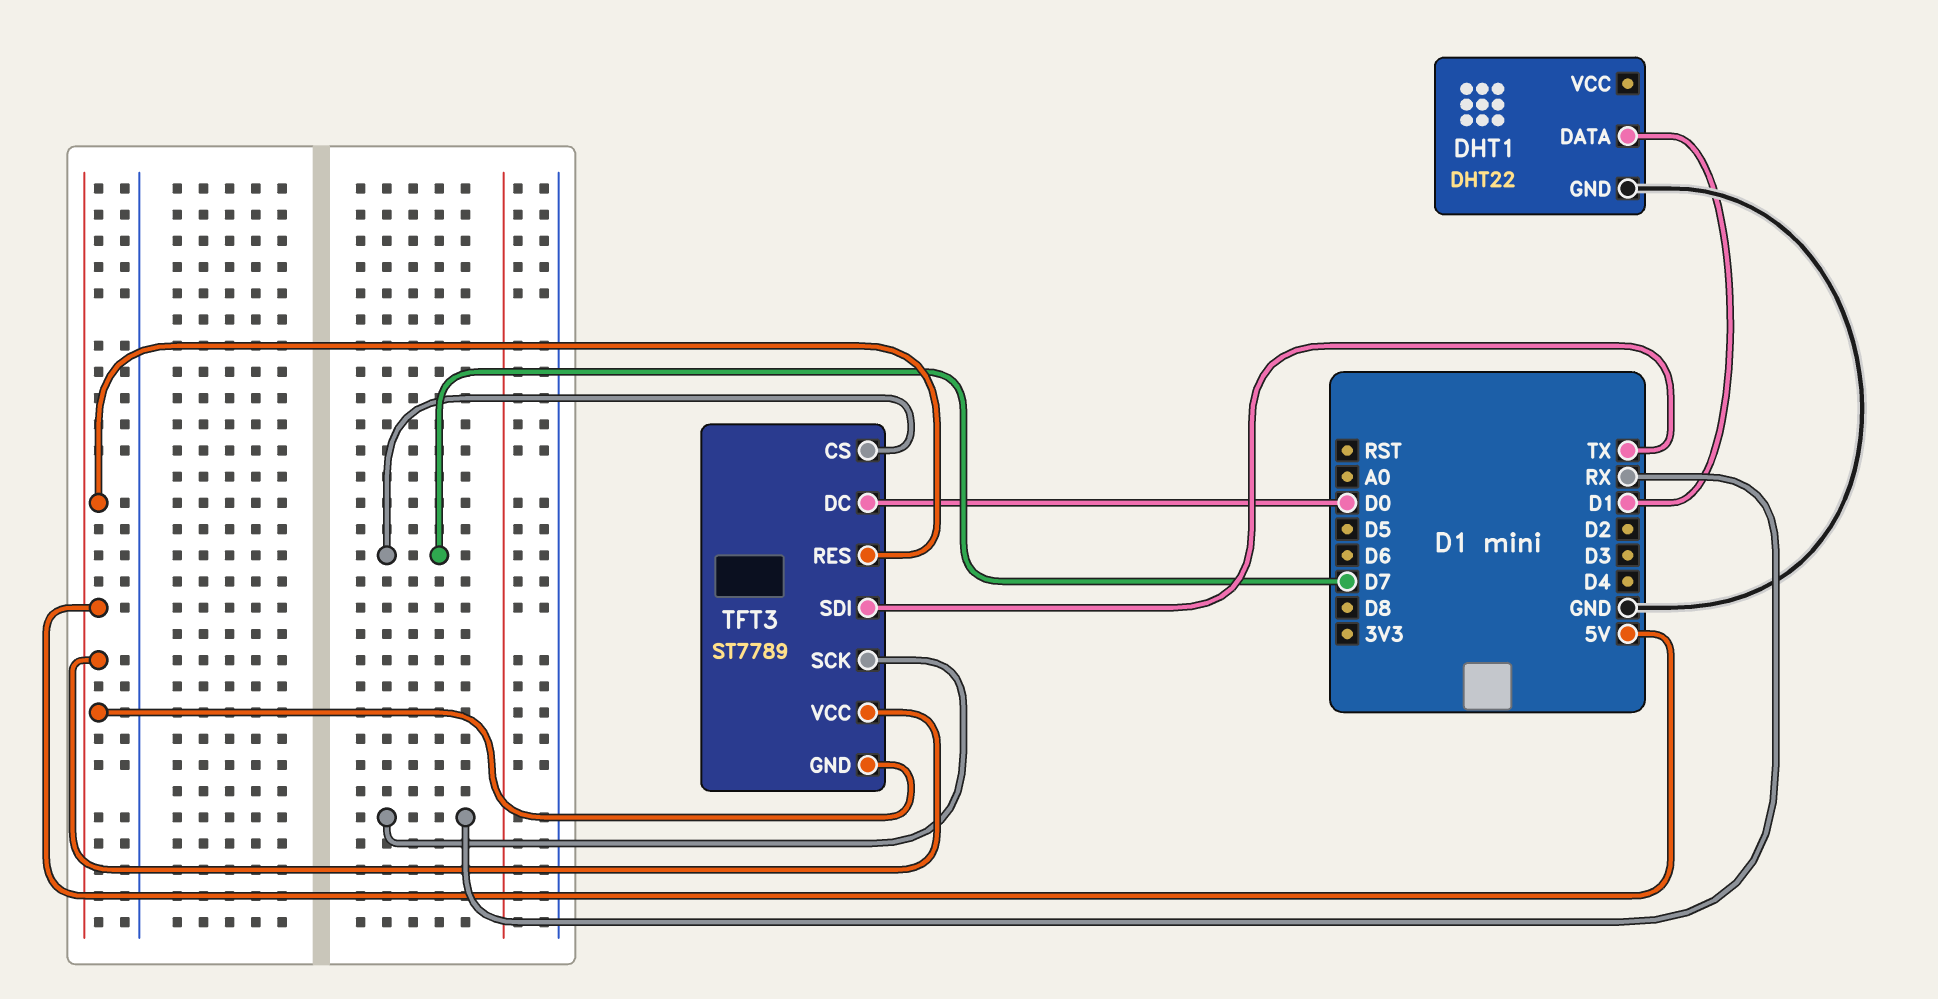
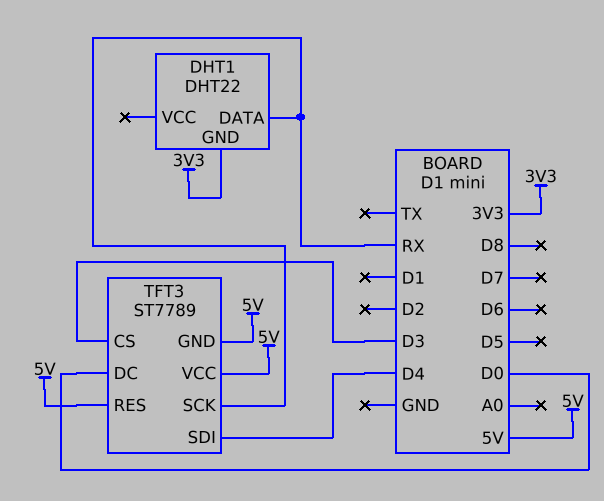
DHT1 pin DATA: D1 -> RX
DHT1 pin GND: GND -> 3V3
TFT3 pin CS: D7 -> D3
TFT3 pin SDI: TX -> D4

